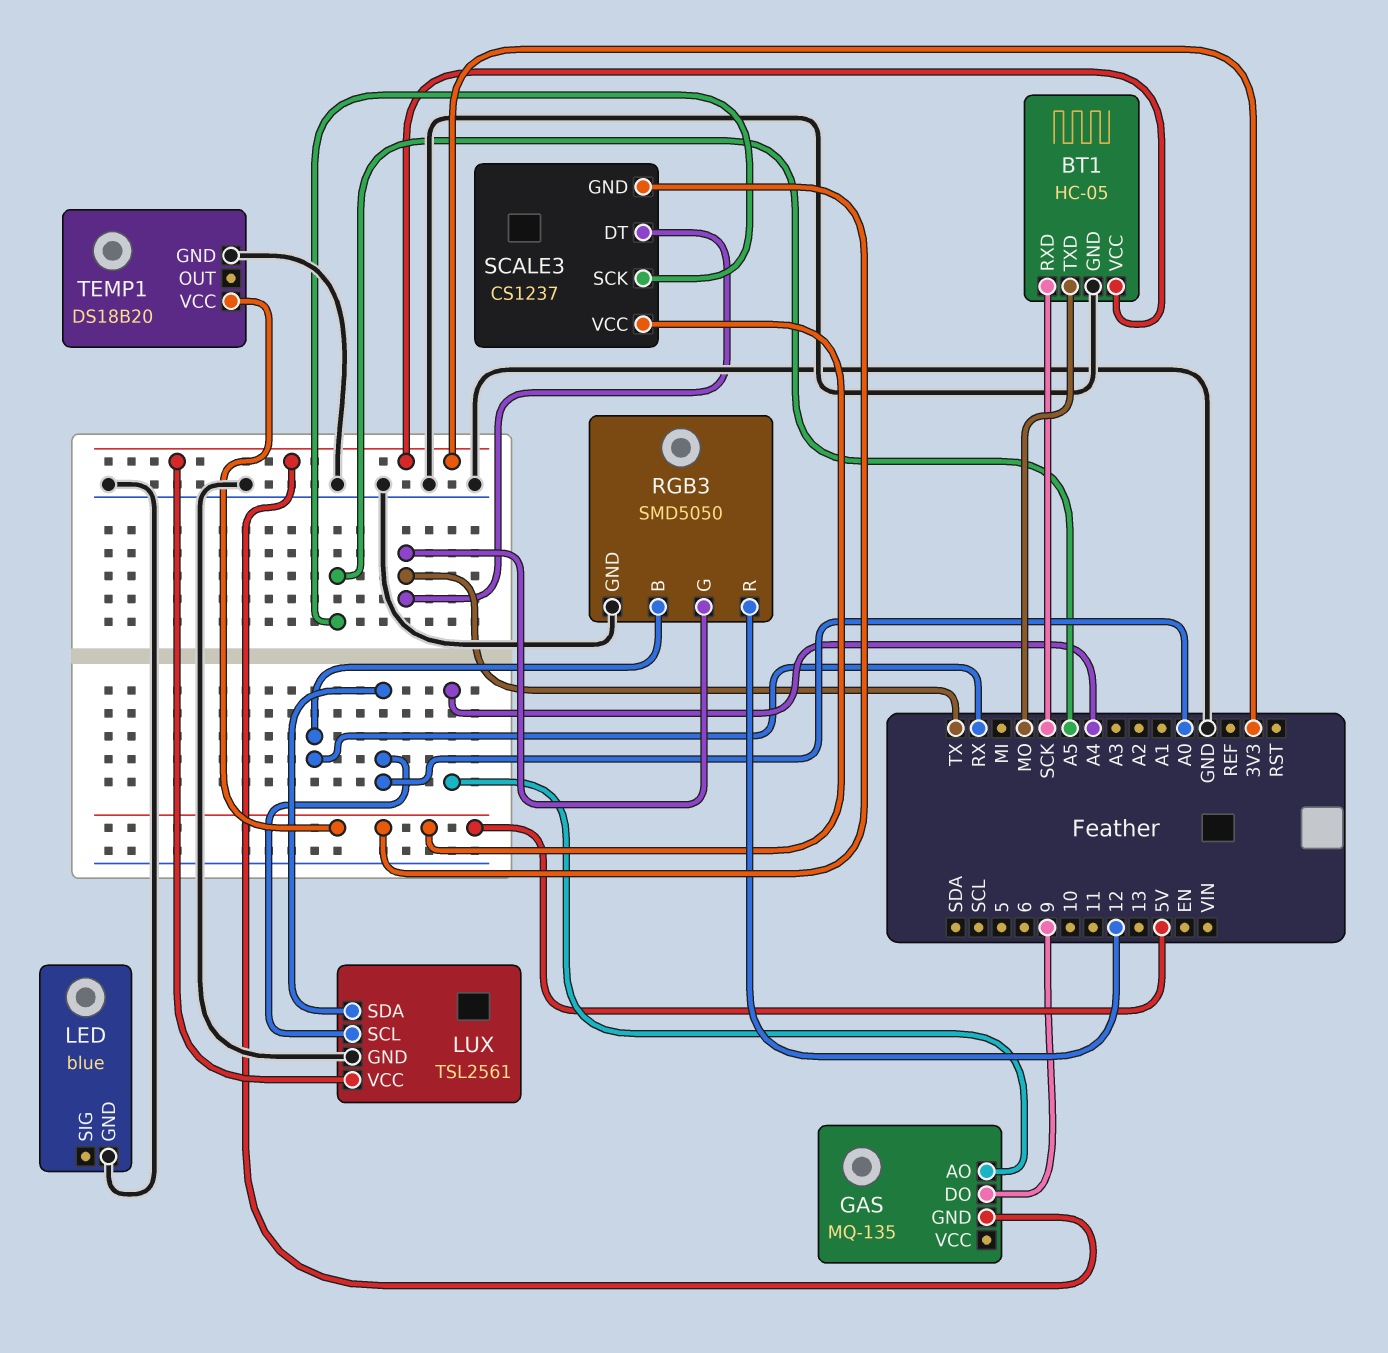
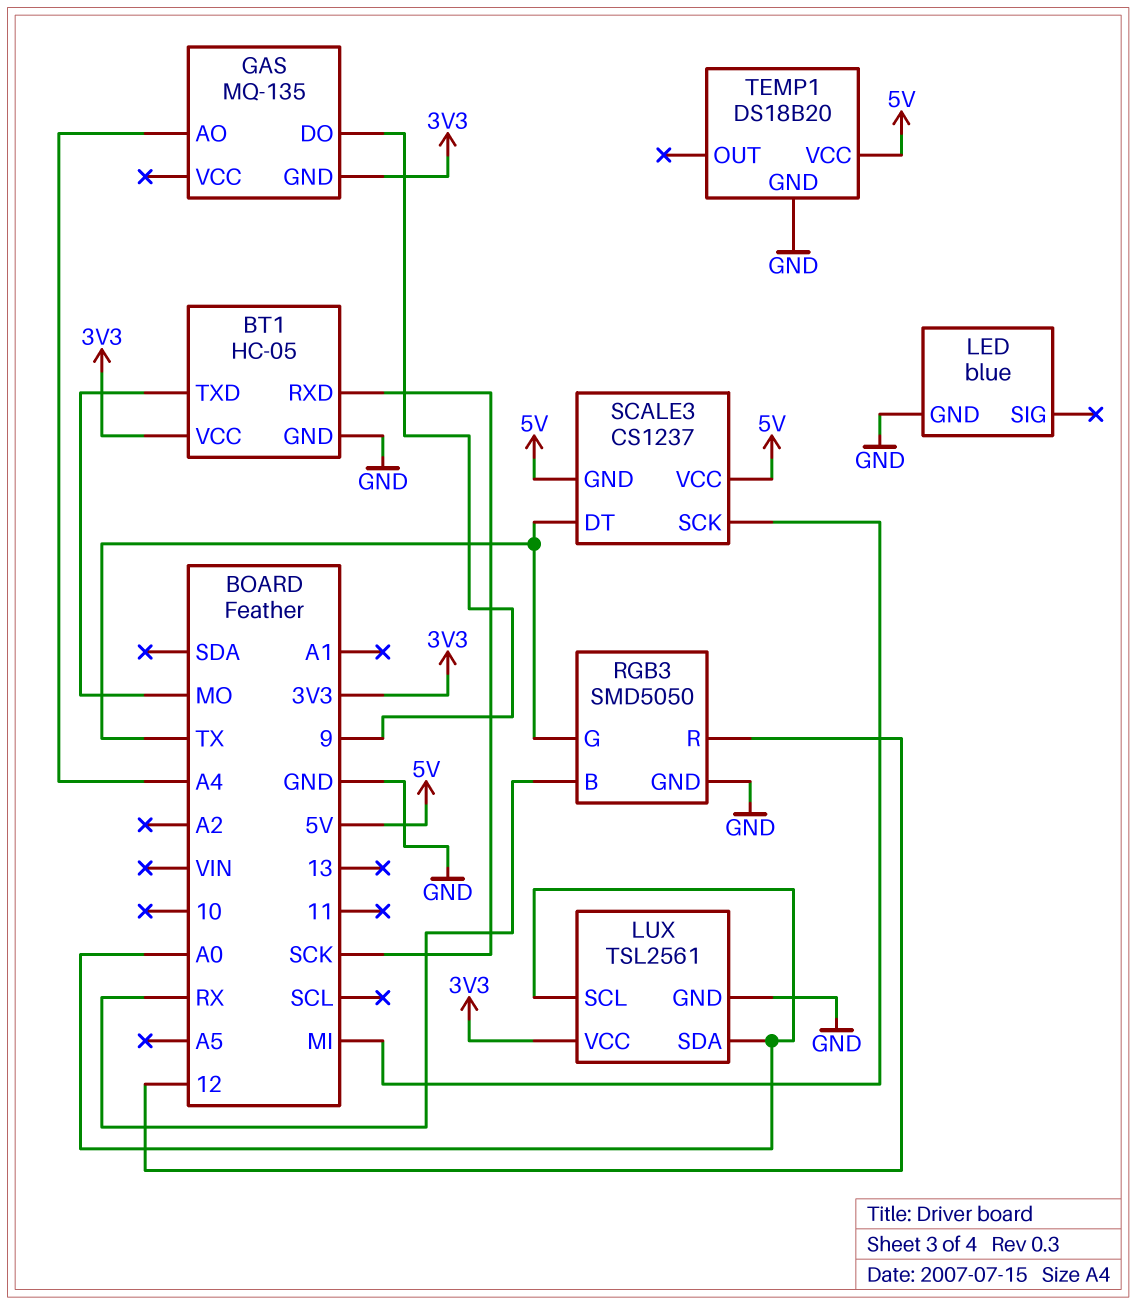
SCALE3 pin SCK: A5 -> MI

